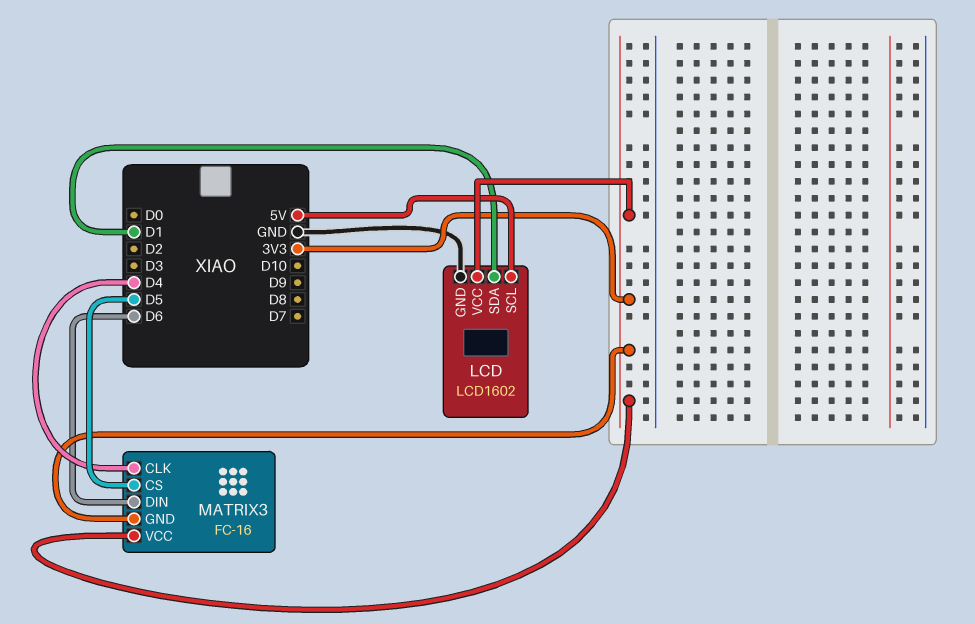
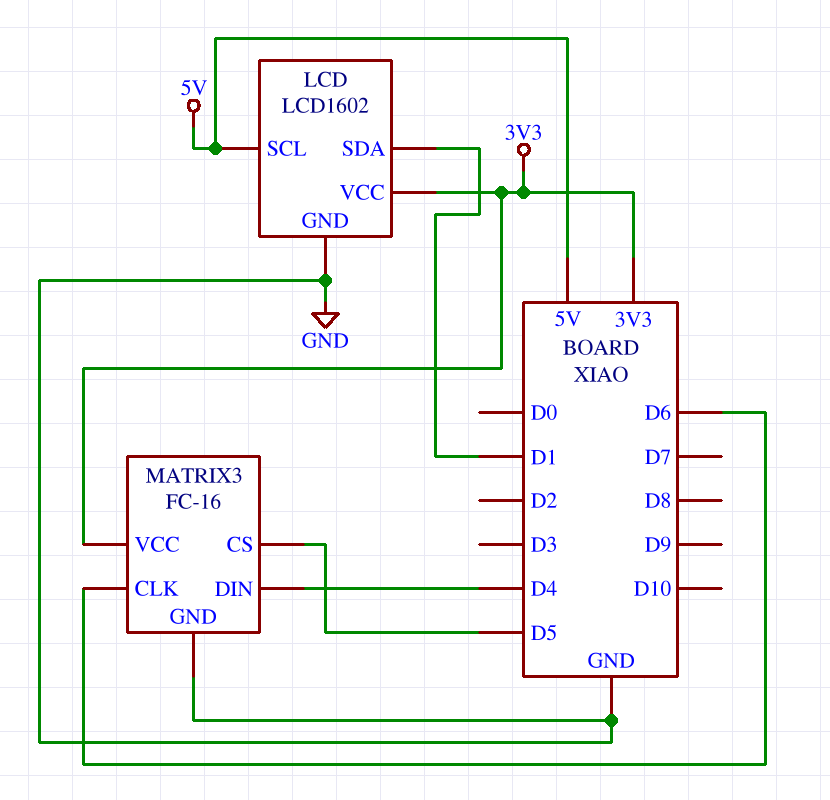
MATRIX3 pin CLK: D4 -> D6
MATRIX3 pin DIN: D6 -> D4
MATRIX3 pin GND: 3V3 -> GND

